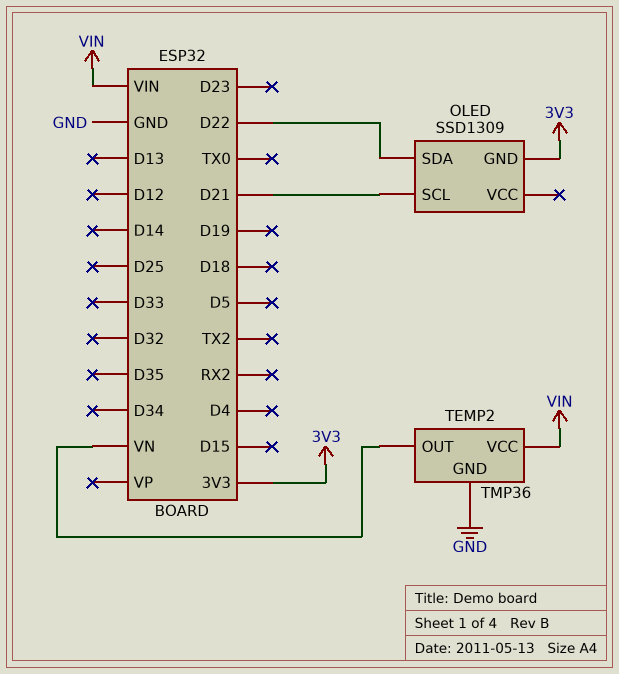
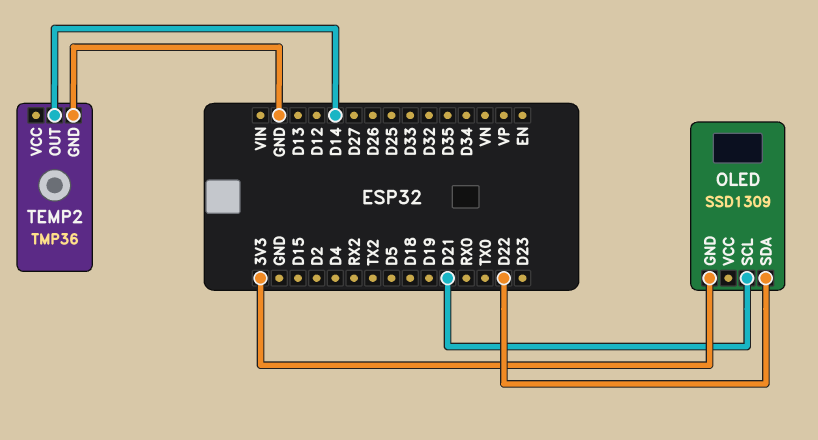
TEMP2 pin OUT: VN -> D14
TEMP2 pin VCC: VIN -> none

